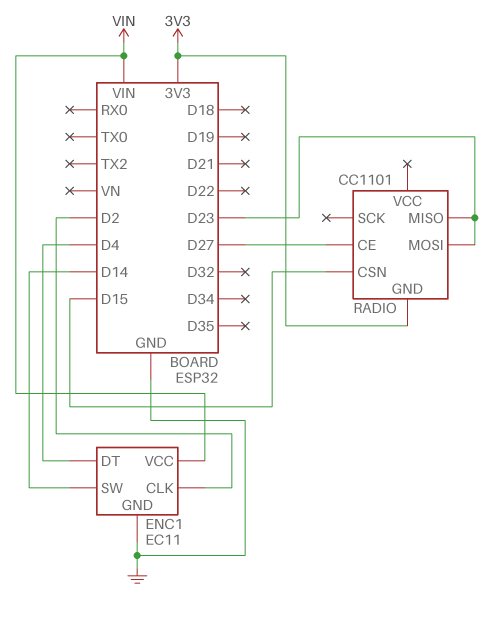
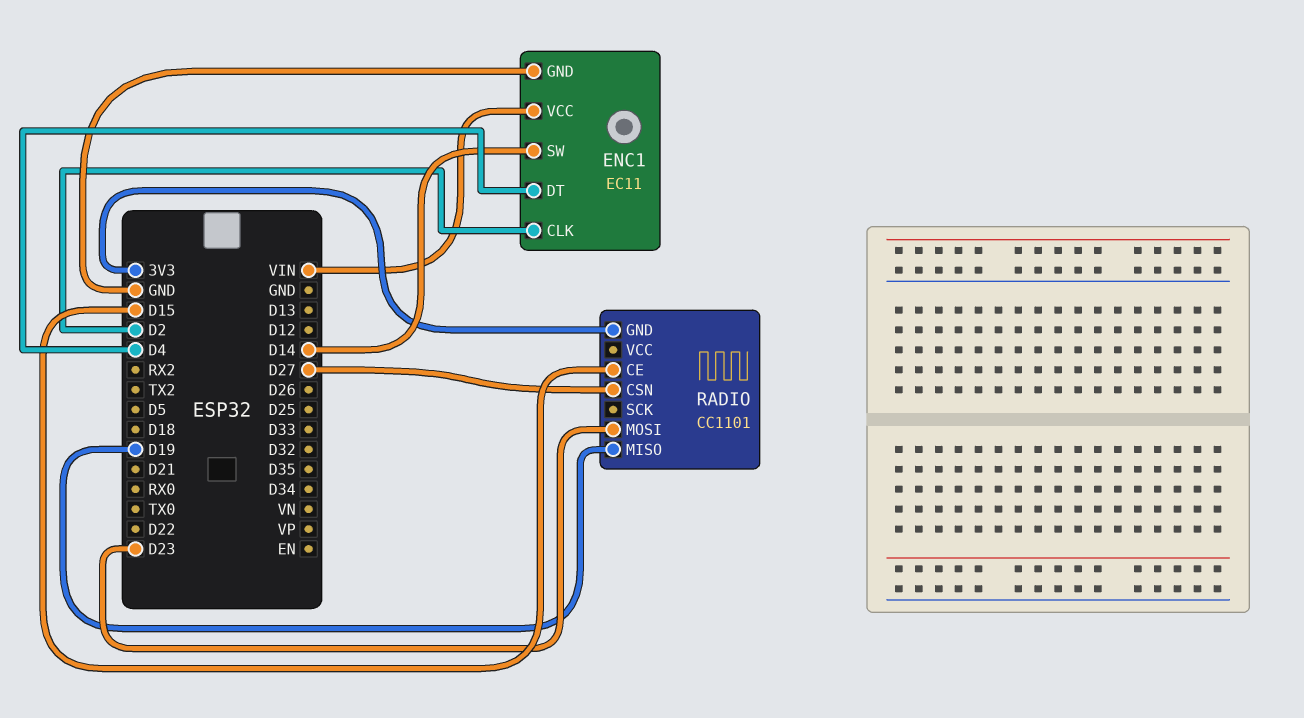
RADIO pin CE: D27 -> D15
RADIO pin CSN: D15 -> D27
RADIO pin MISO: D23 -> D19

